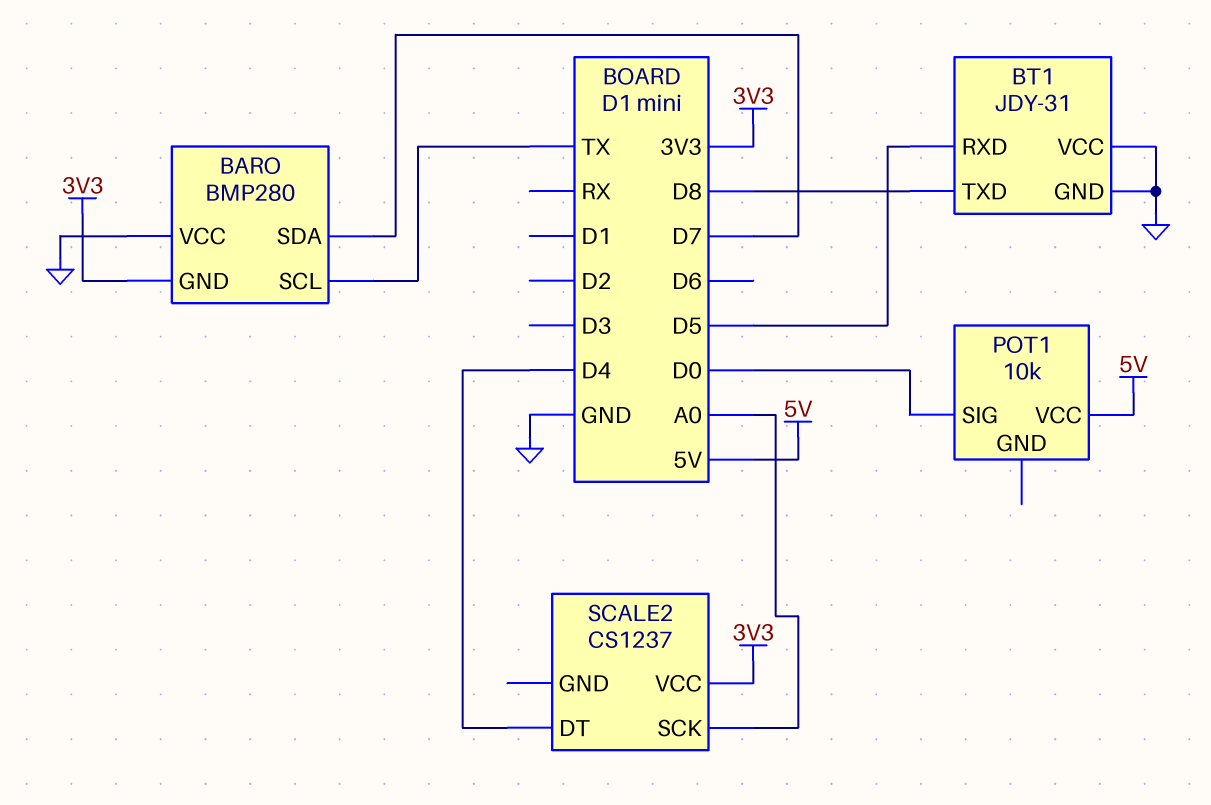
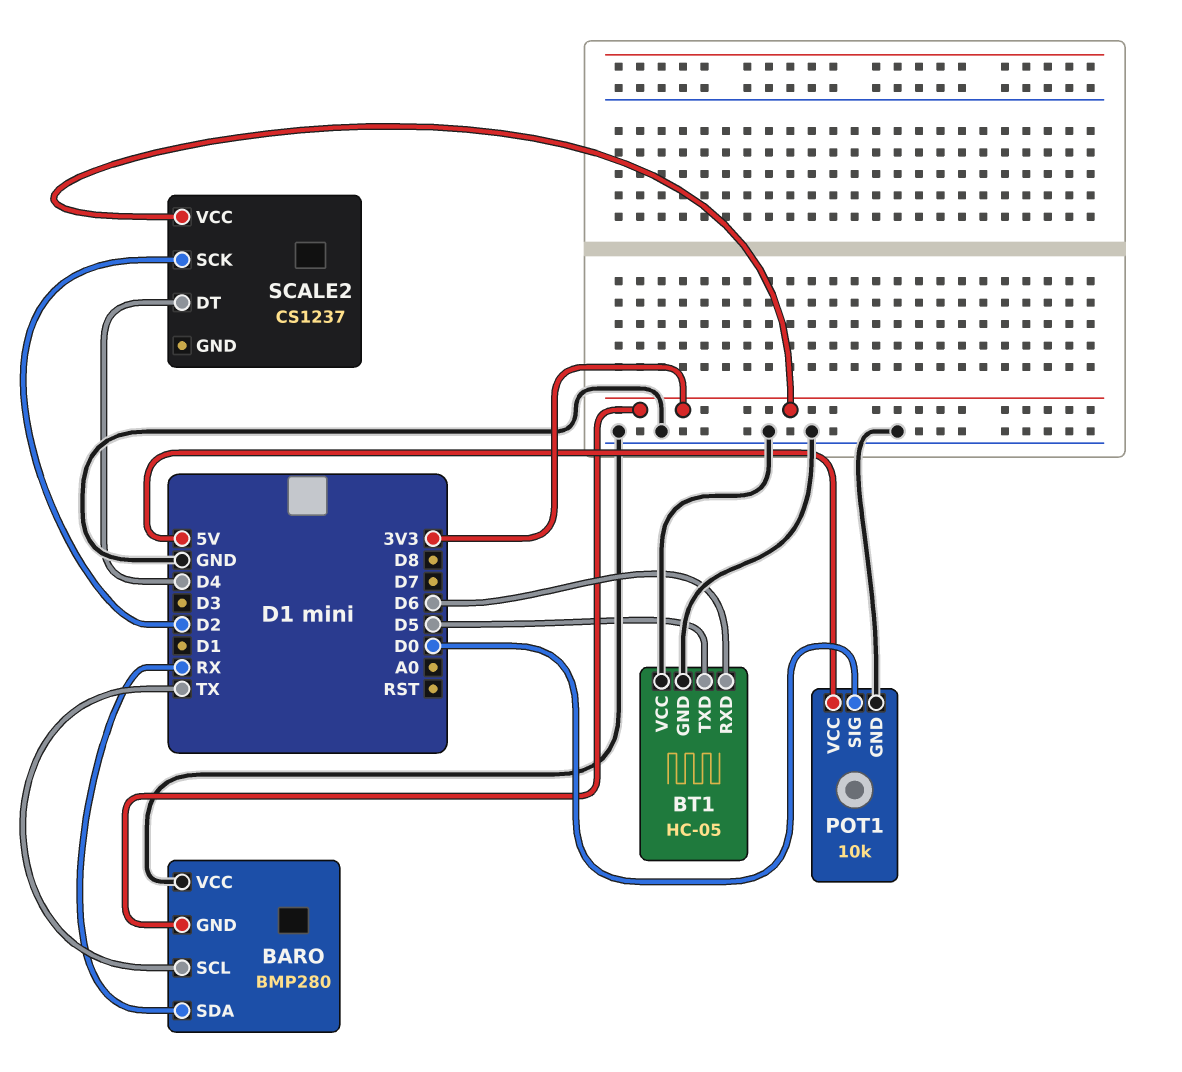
BARO pin SDA: D7 -> RX
BT1: JDY-31 -> HC-05
BT1 pin RXD: D5 -> D6
BT1 pin TXD: D8 -> D5
POT1 pin GND: none -> GND
SCALE2 pin SCK: A0 -> D2

